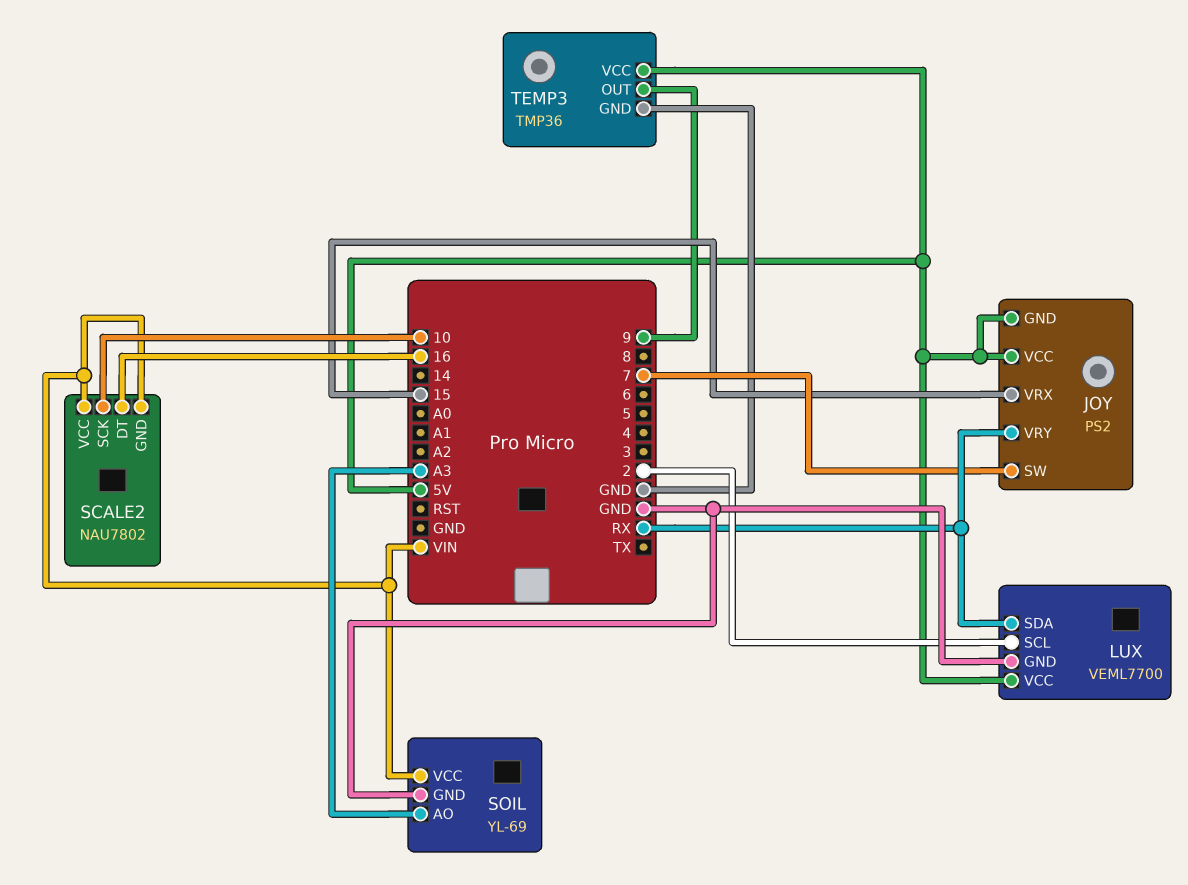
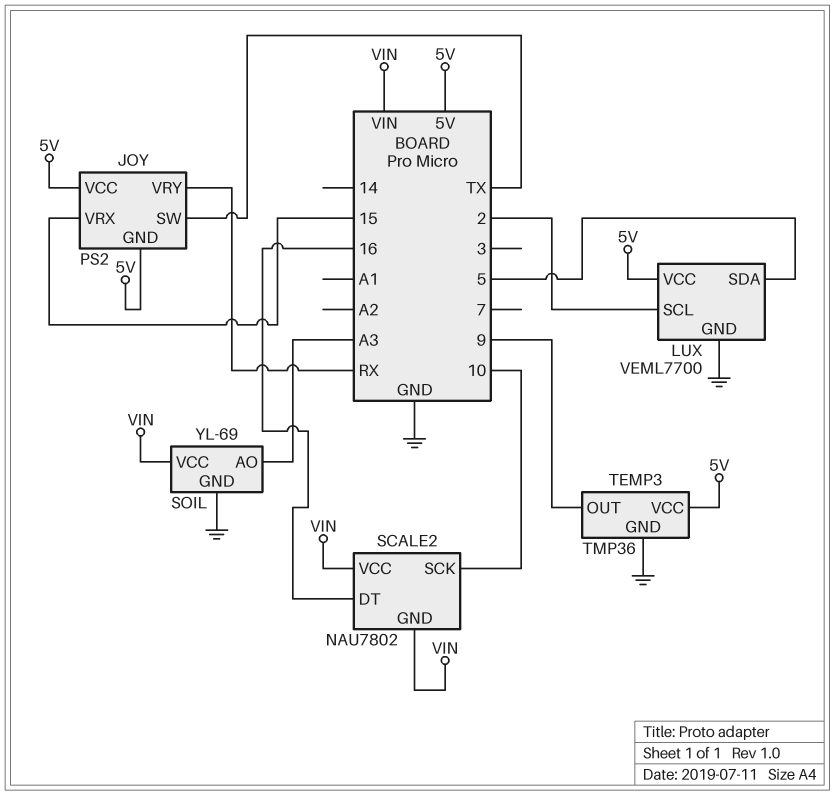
JOY pin SW: 7 -> TX
LUX pin SDA: RX -> 5

